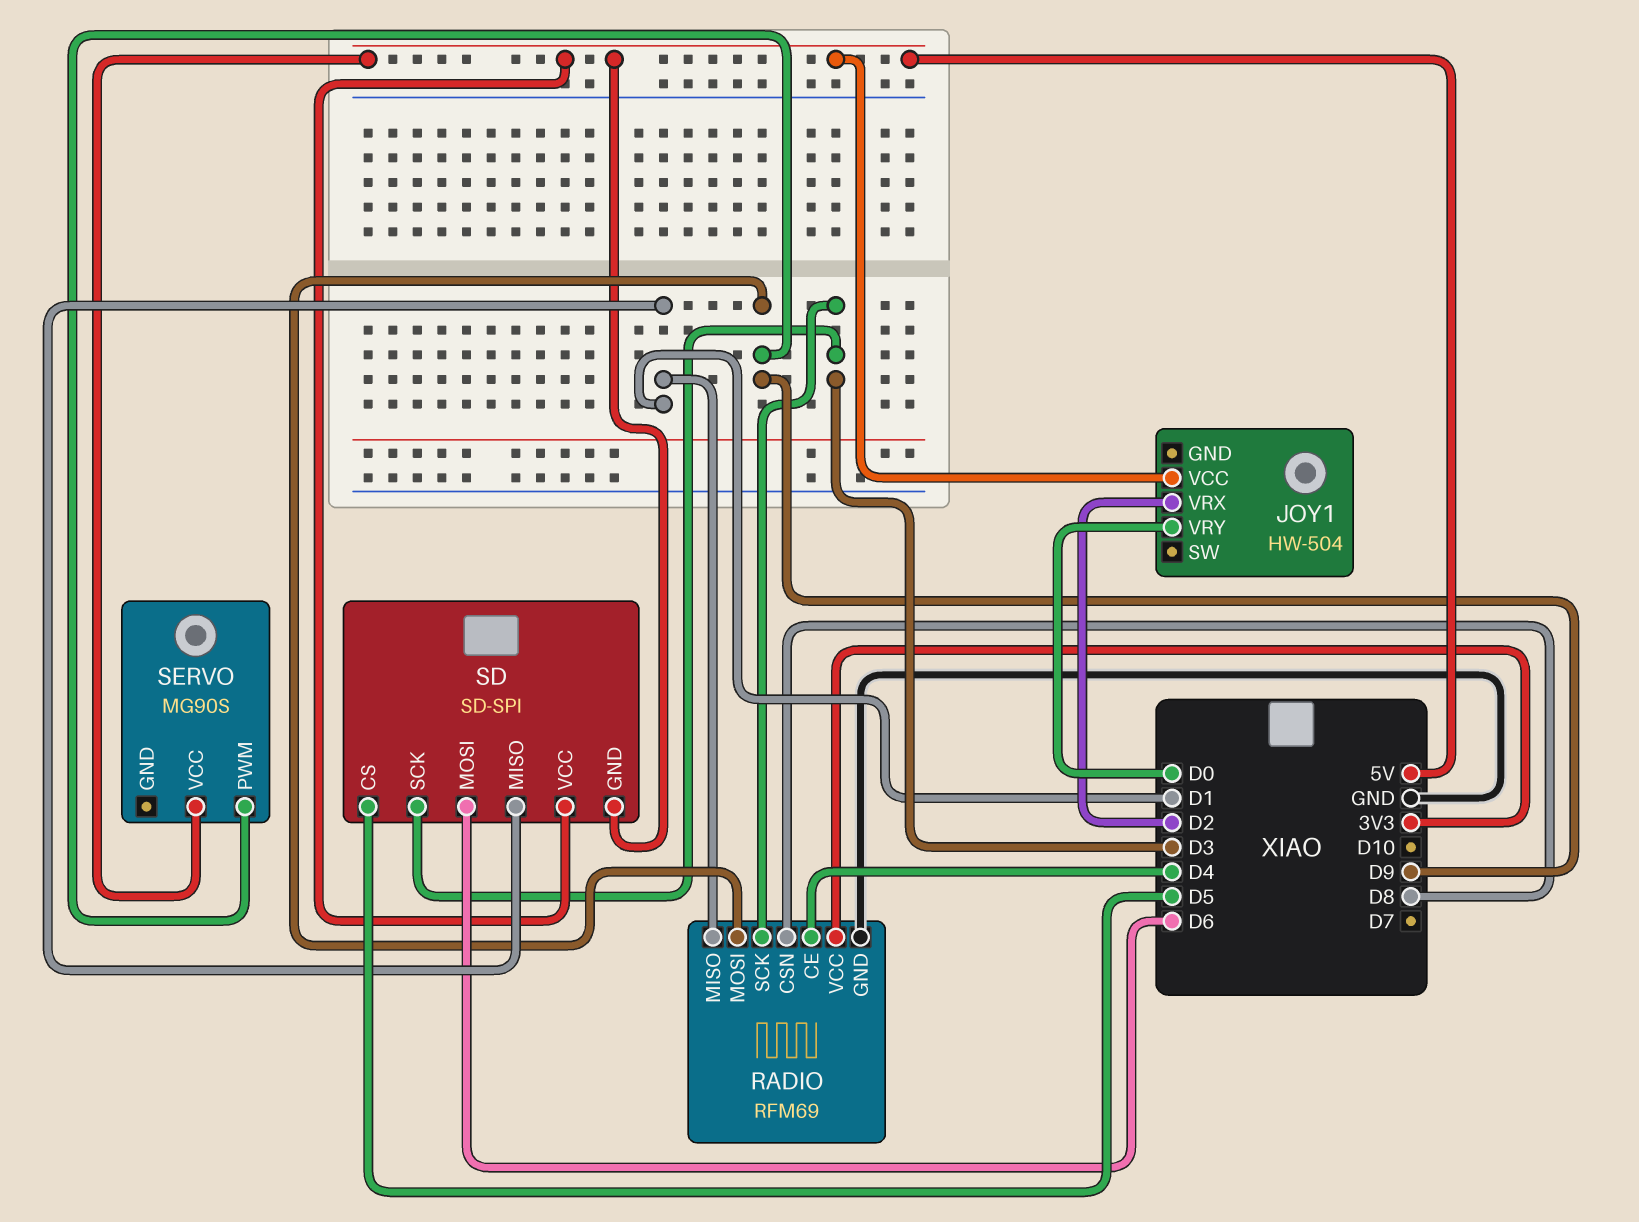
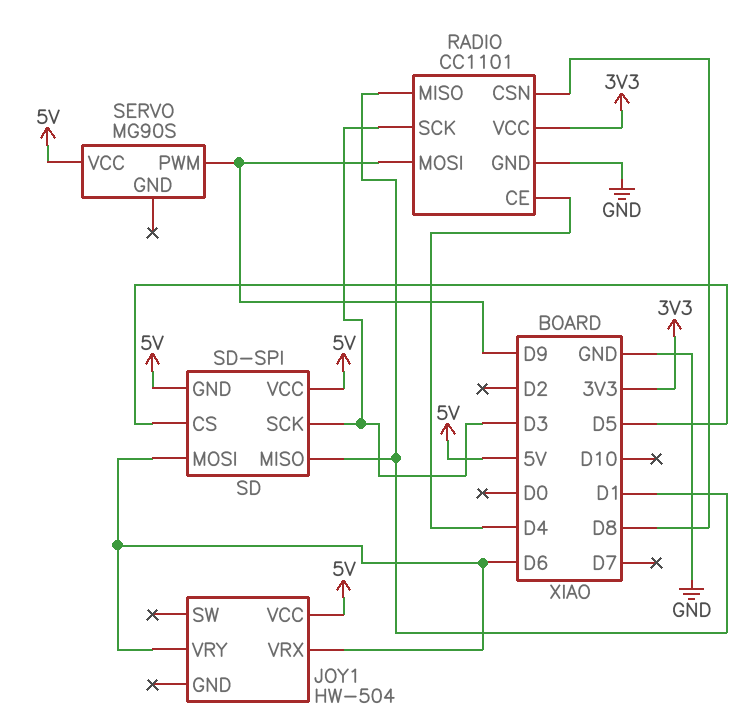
JOY1 pin VRX: D2 -> D6
JOY1 pin VRY: D0 -> D6
RADIO: RFM69 -> CC1101

